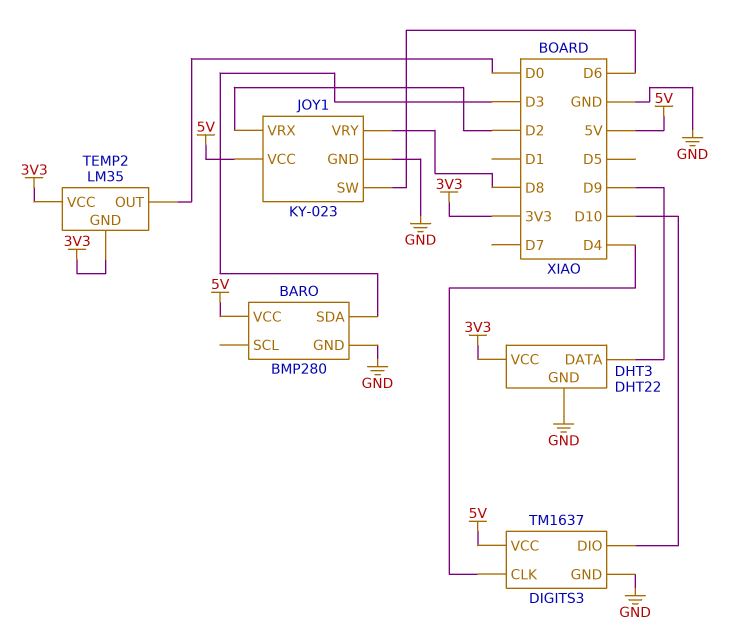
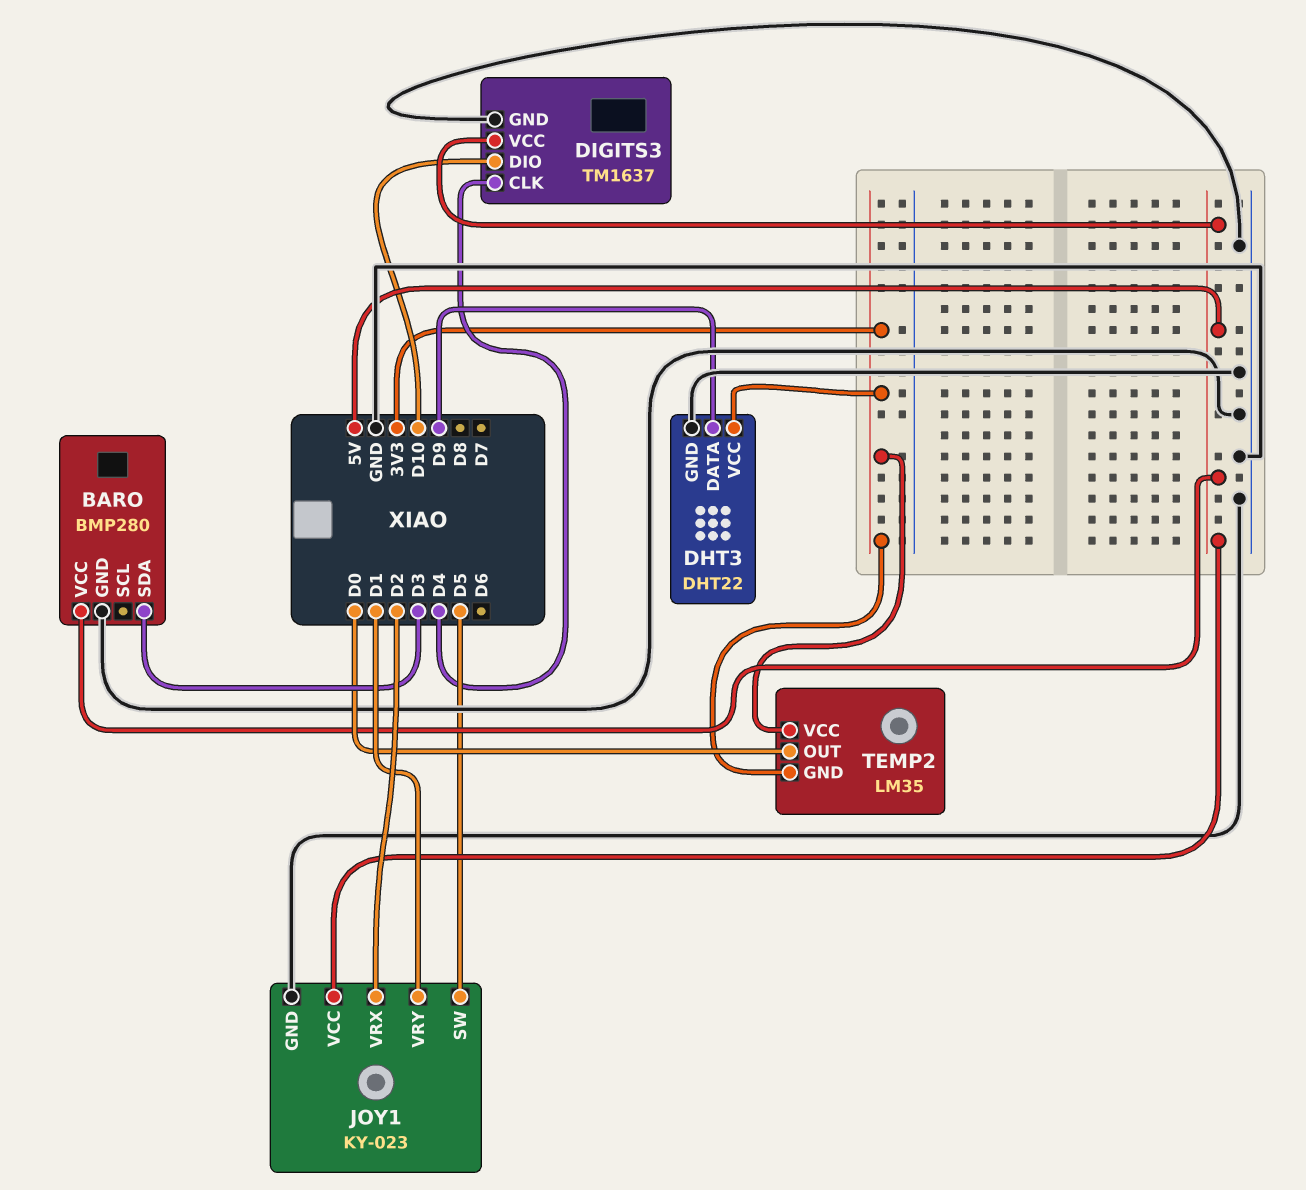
JOY1 pin SW: D6 -> D5
JOY1 pin VRY: D8 -> D1

